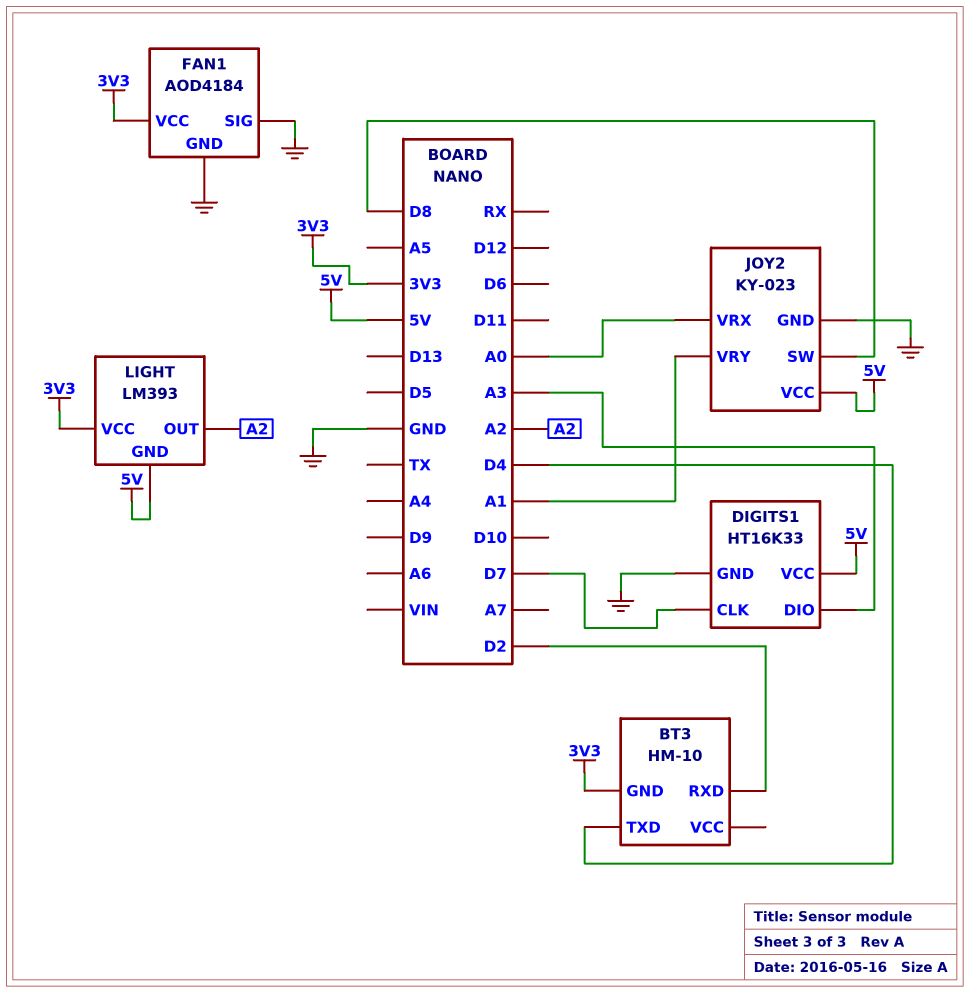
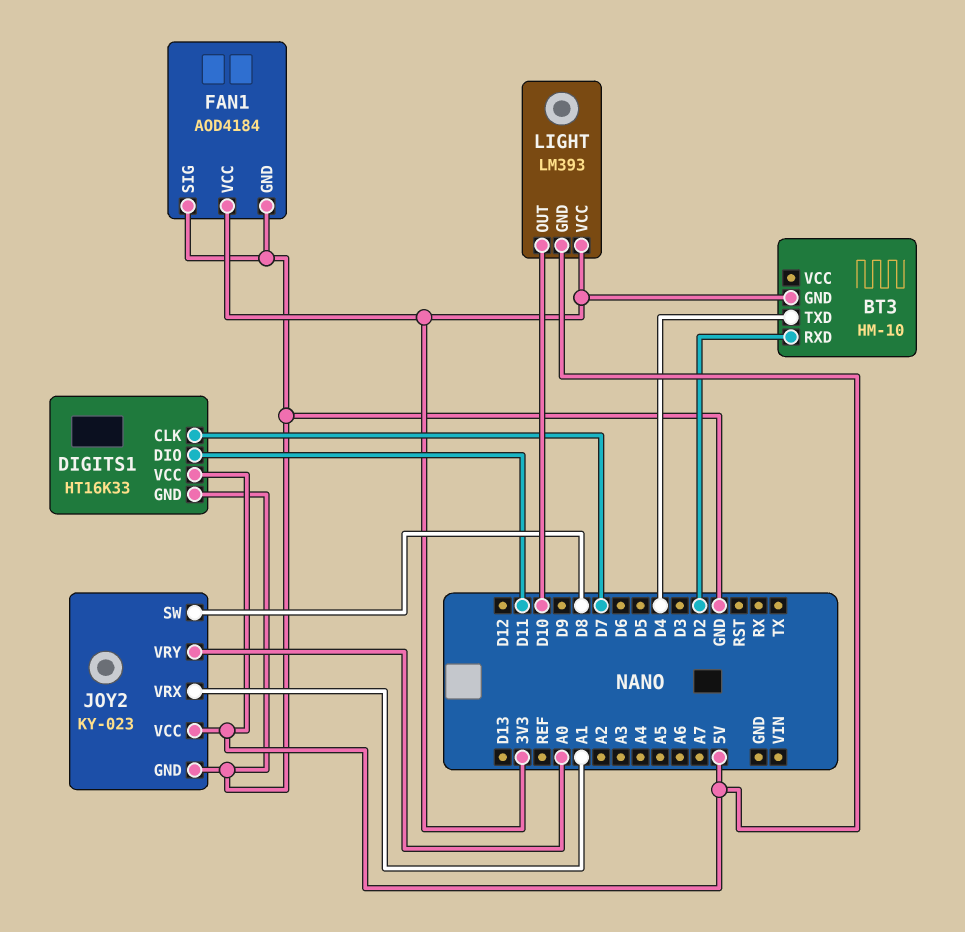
DIGITS1 pin DIO: A3 -> D11
JOY2 pin VRX: A0 -> A1
JOY2 pin VRY: A1 -> A0
LIGHT pin OUT: A2 -> D10

